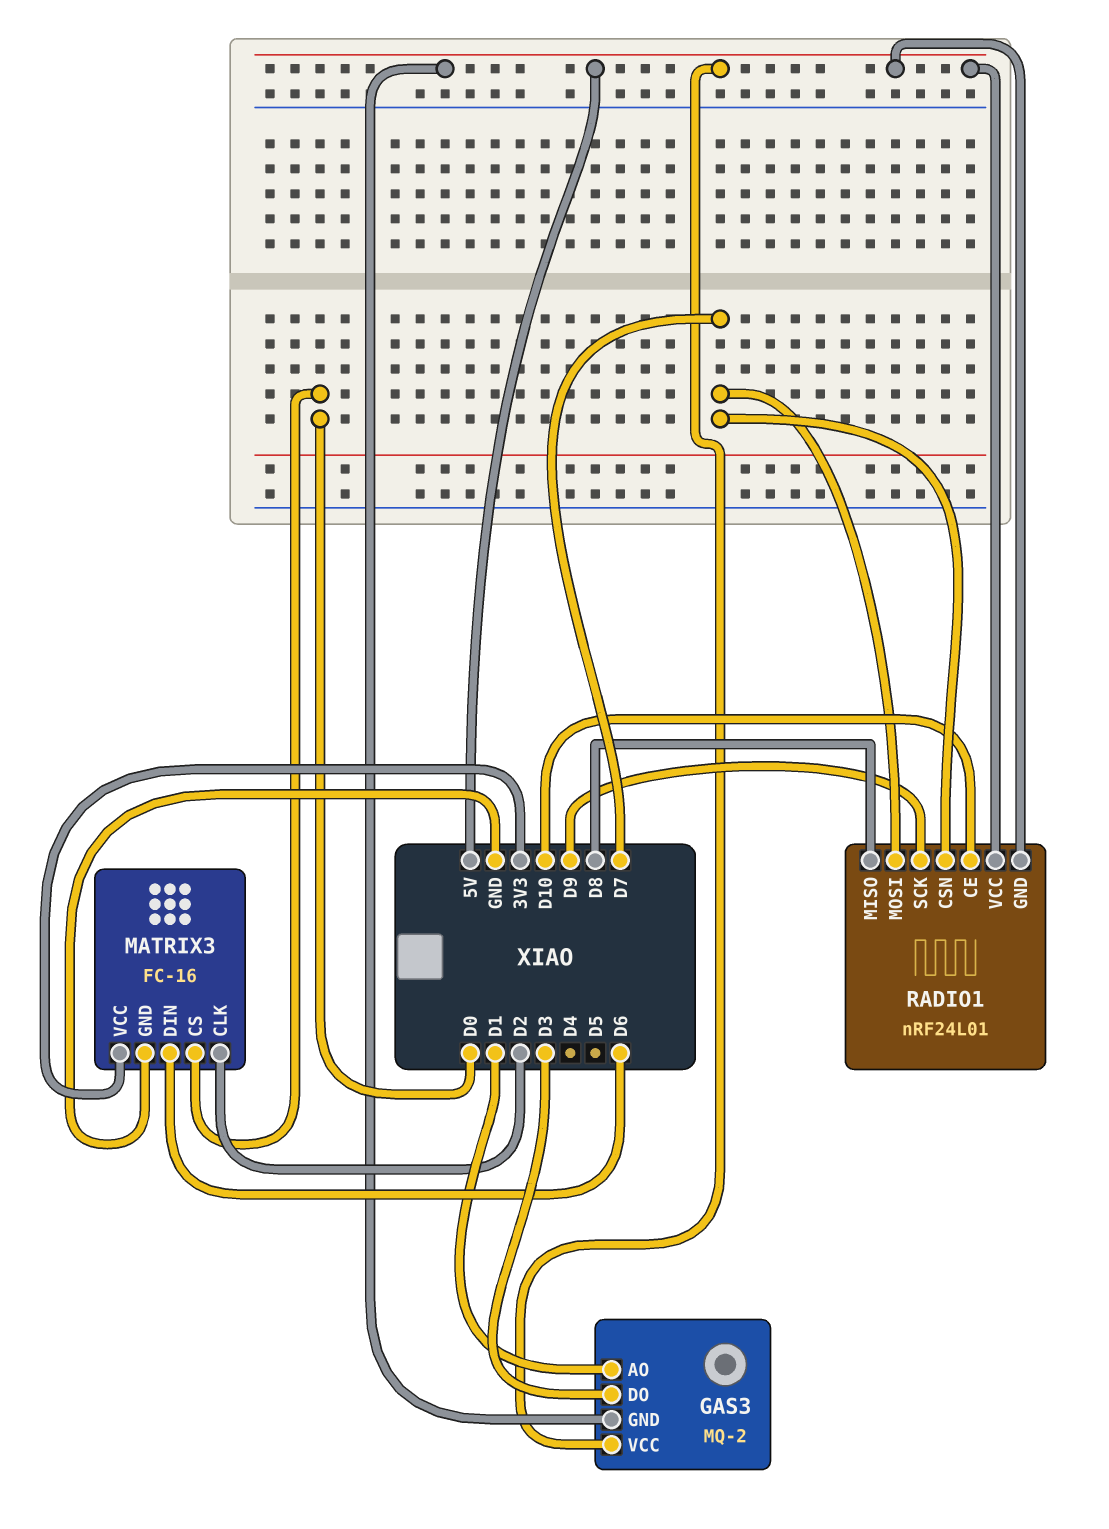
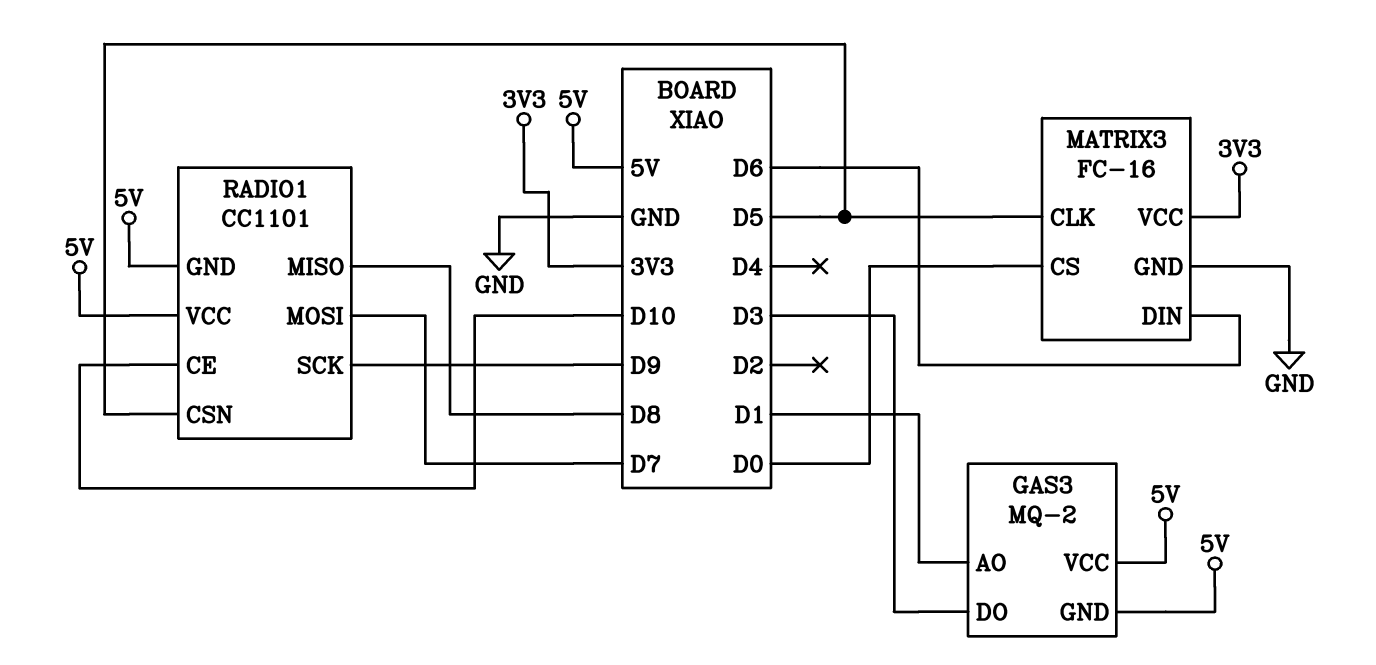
MATRIX3 pin CLK: D2 -> D5
RADIO1: nRF24L01 -> CC1101
RADIO1 pin CSN: D7 -> D5

